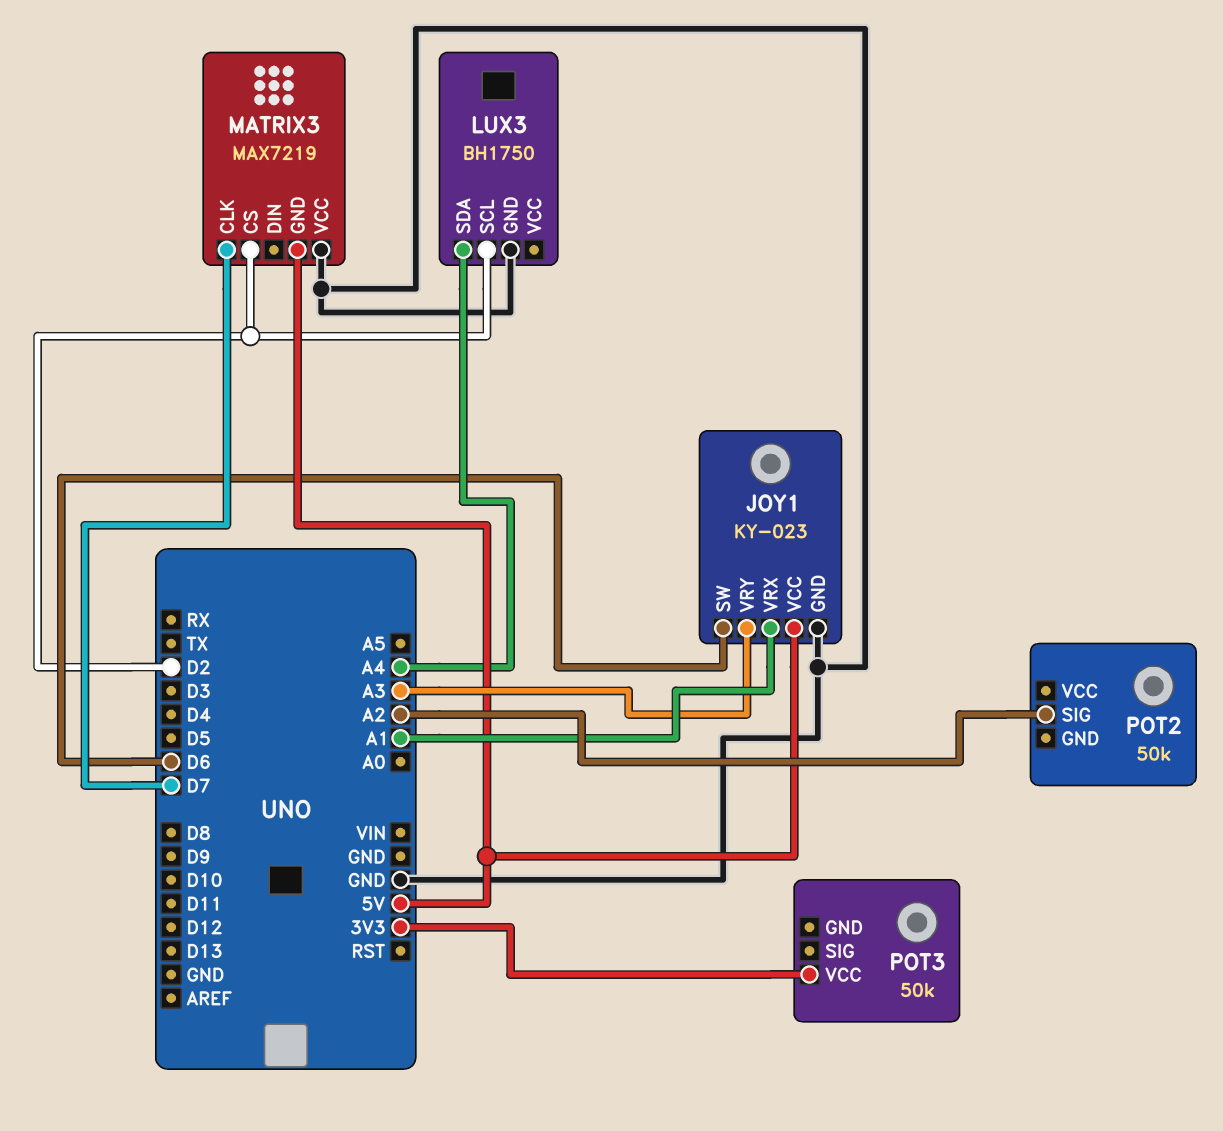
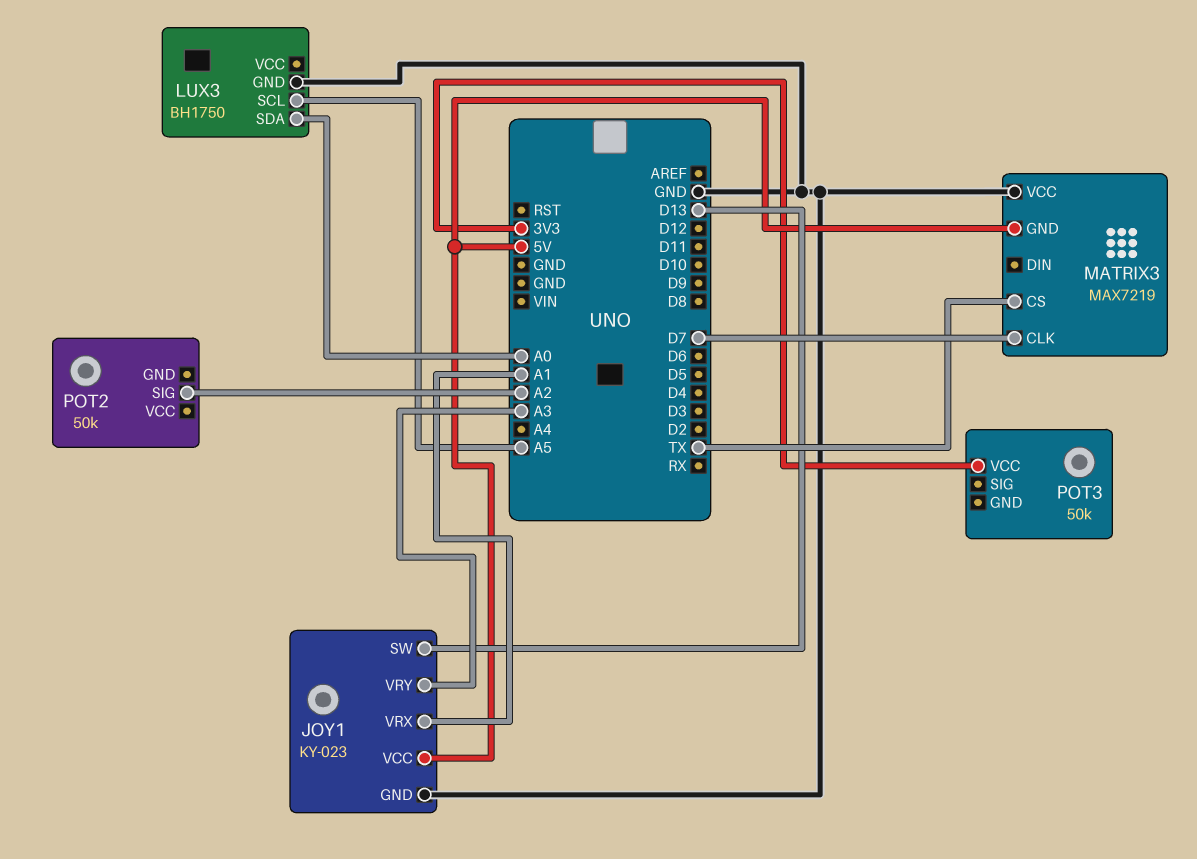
JOY1 pin SW: D6 -> D13
LUX3 pin SCL: D2 -> A5
LUX3 pin SDA: A4 -> A0
MATRIX3 pin CS: D2 -> TX

